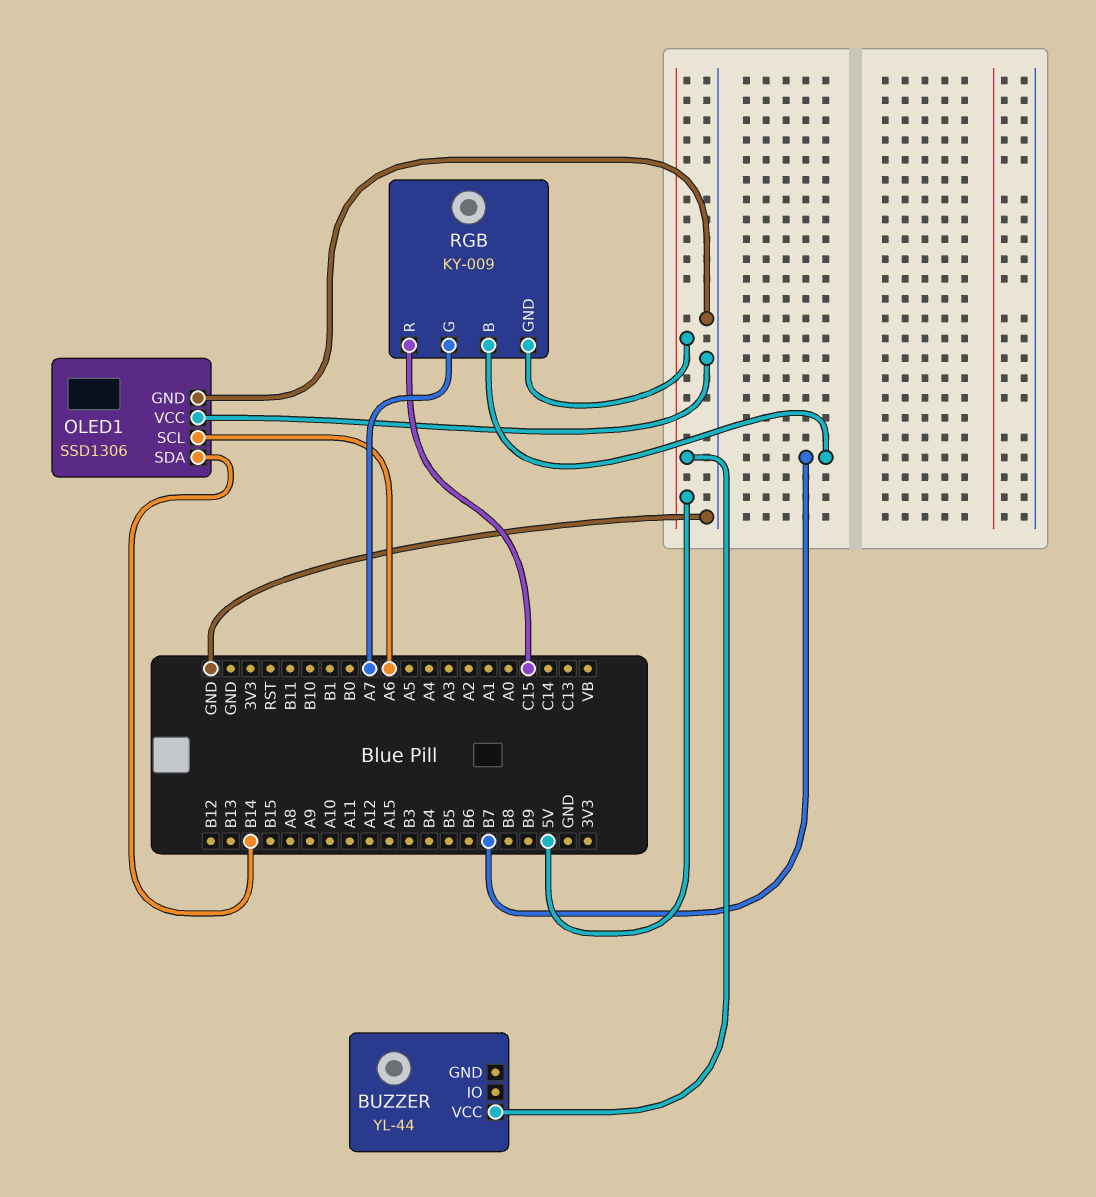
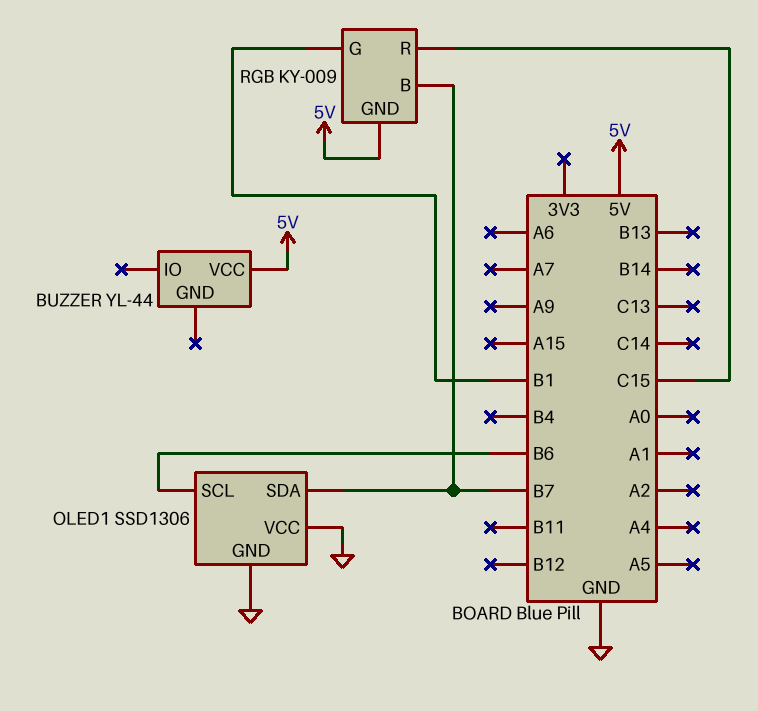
OLED1 pin SCL: A6 -> B6
OLED1 pin SDA: B14 -> B7
RGB pin G: A7 -> B1

